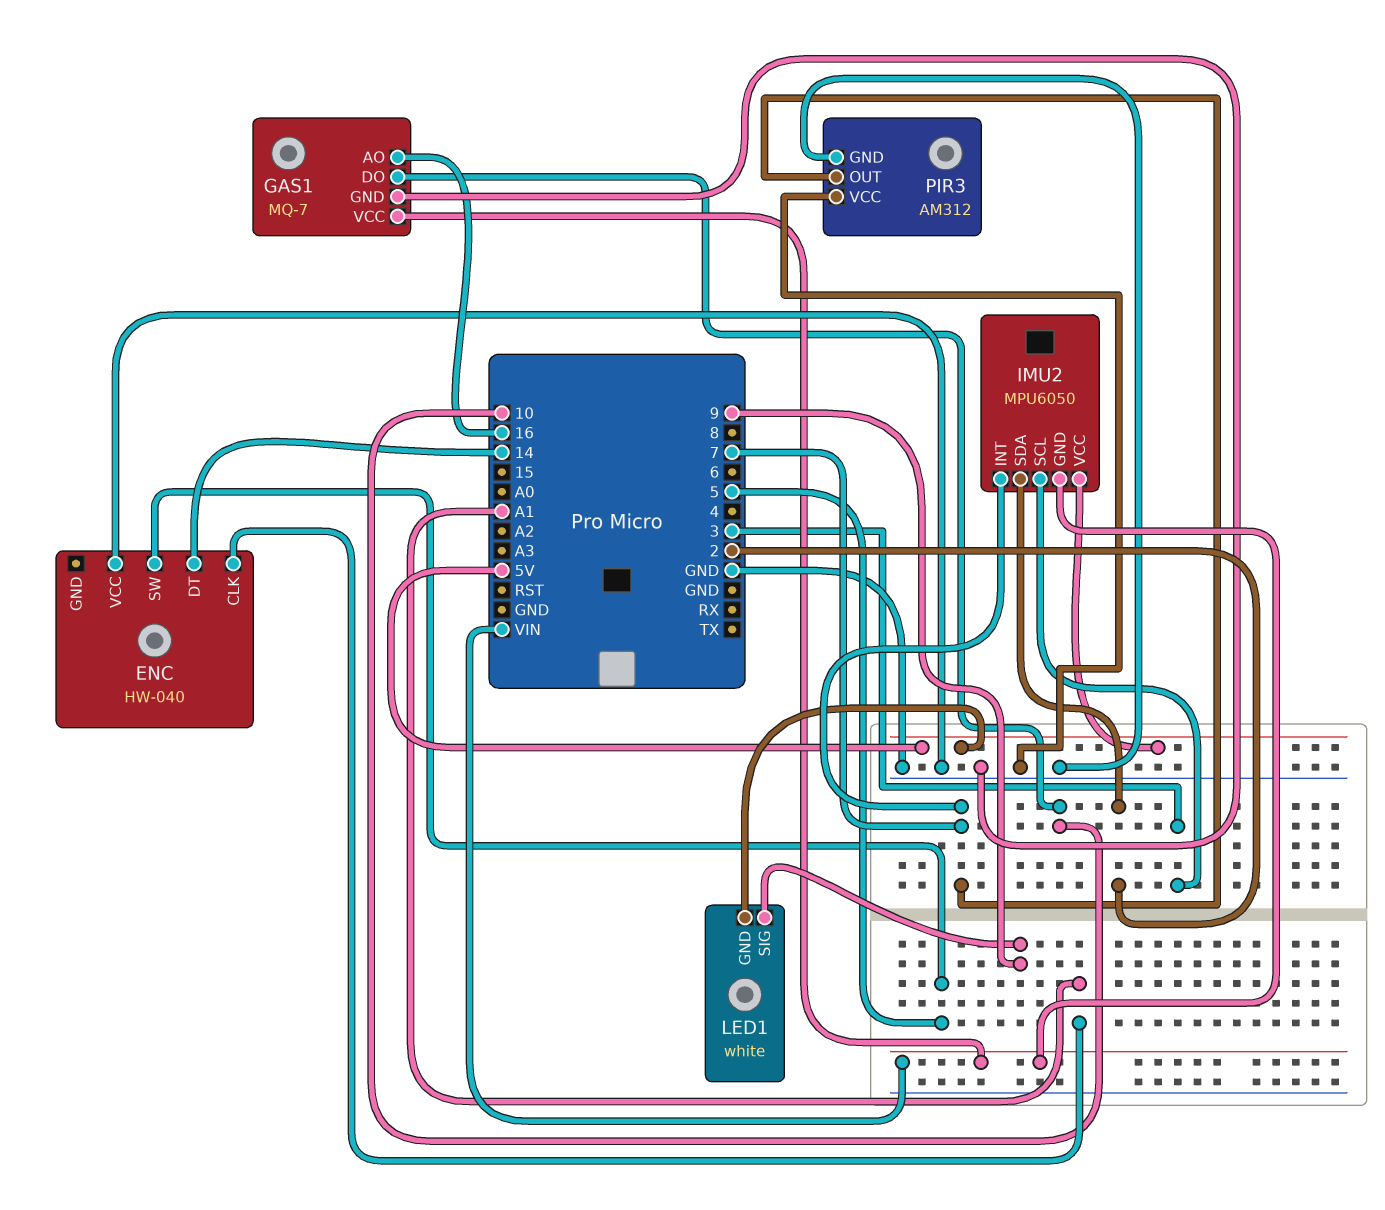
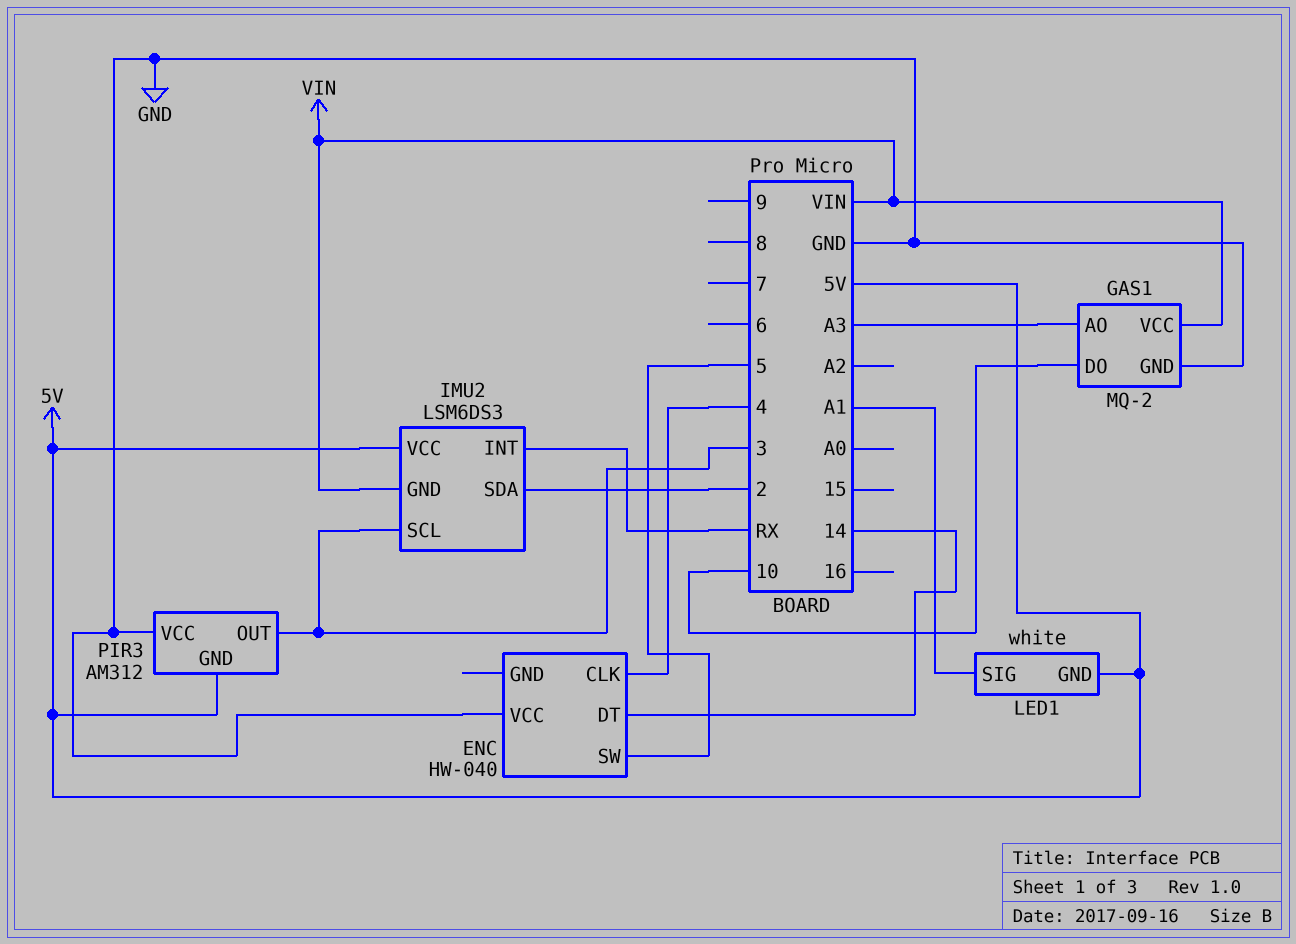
ENC pin CLK: A1 -> 4
GAS1: MQ-7 -> MQ-2
GAS1 pin AO: 16 -> A3
IMU2: MPU6050 -> LSM6DS3
IMU2 pin INT: 7 -> RX
LED1 pin SIG: 9 -> A1
PIR3 pin GND: GND -> 5V
PIR3 pin OUT: 7 -> 3

